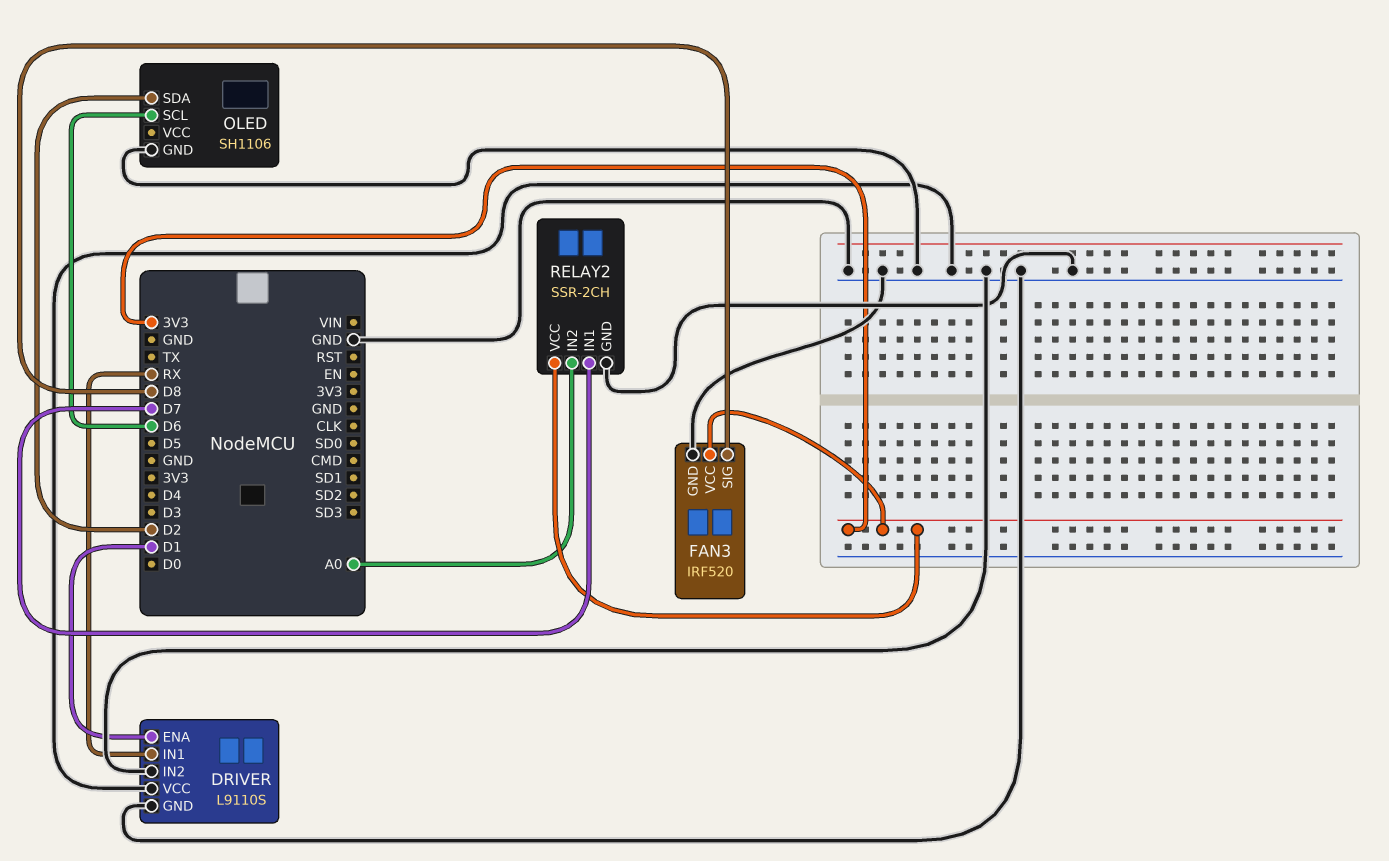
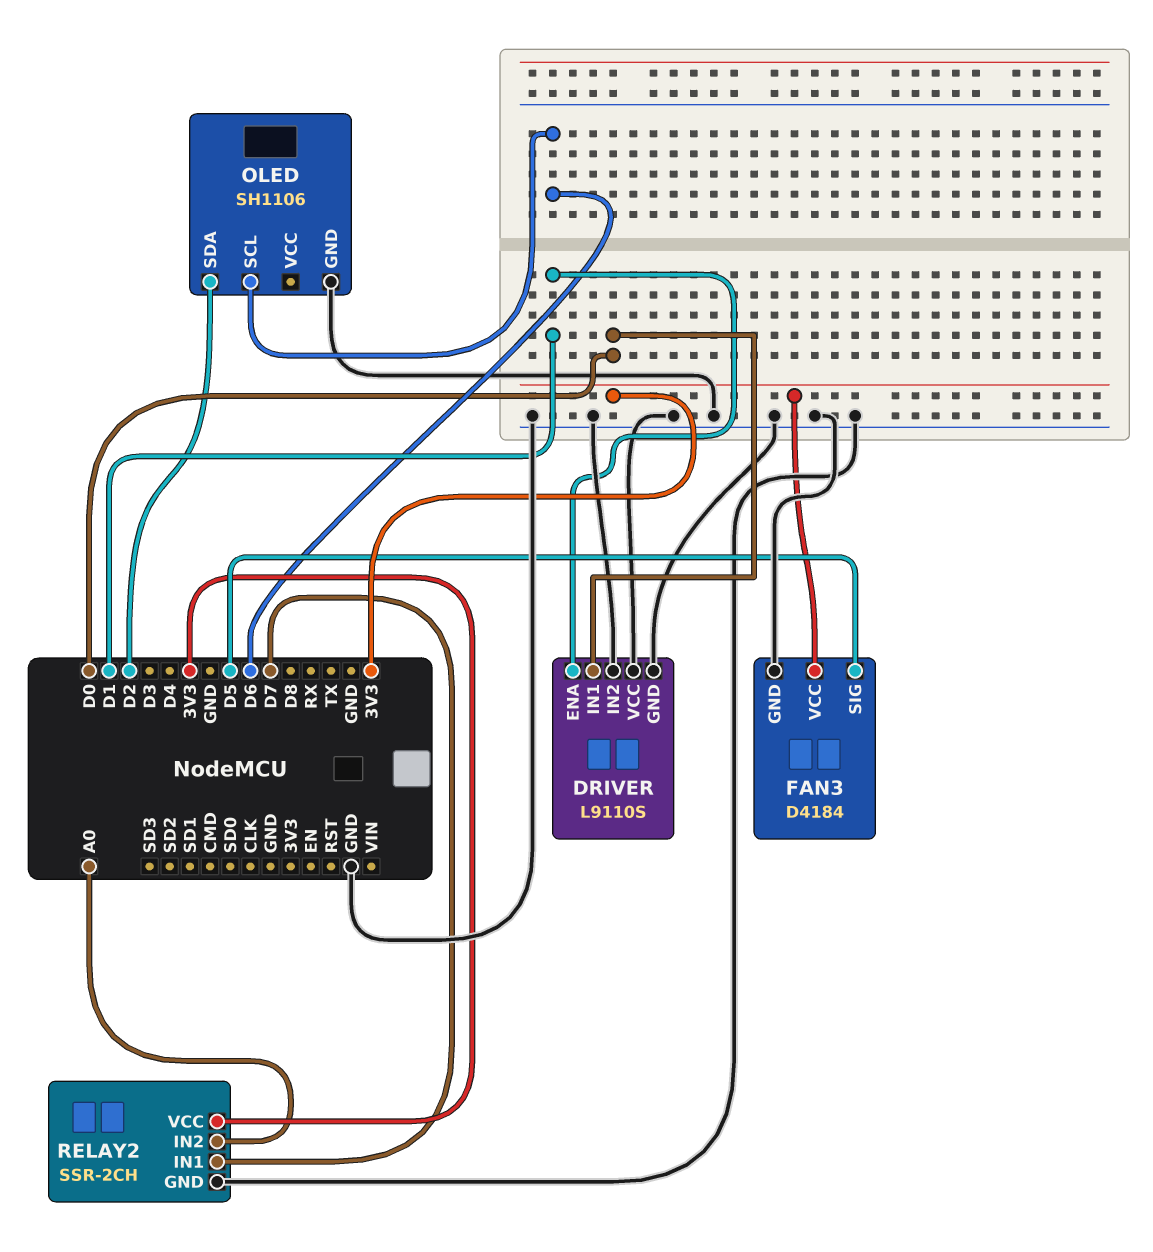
DRIVER pin IN1: RX -> D0
FAN3: IRF520 -> D4184
FAN3 pin SIG: D8 -> D5

